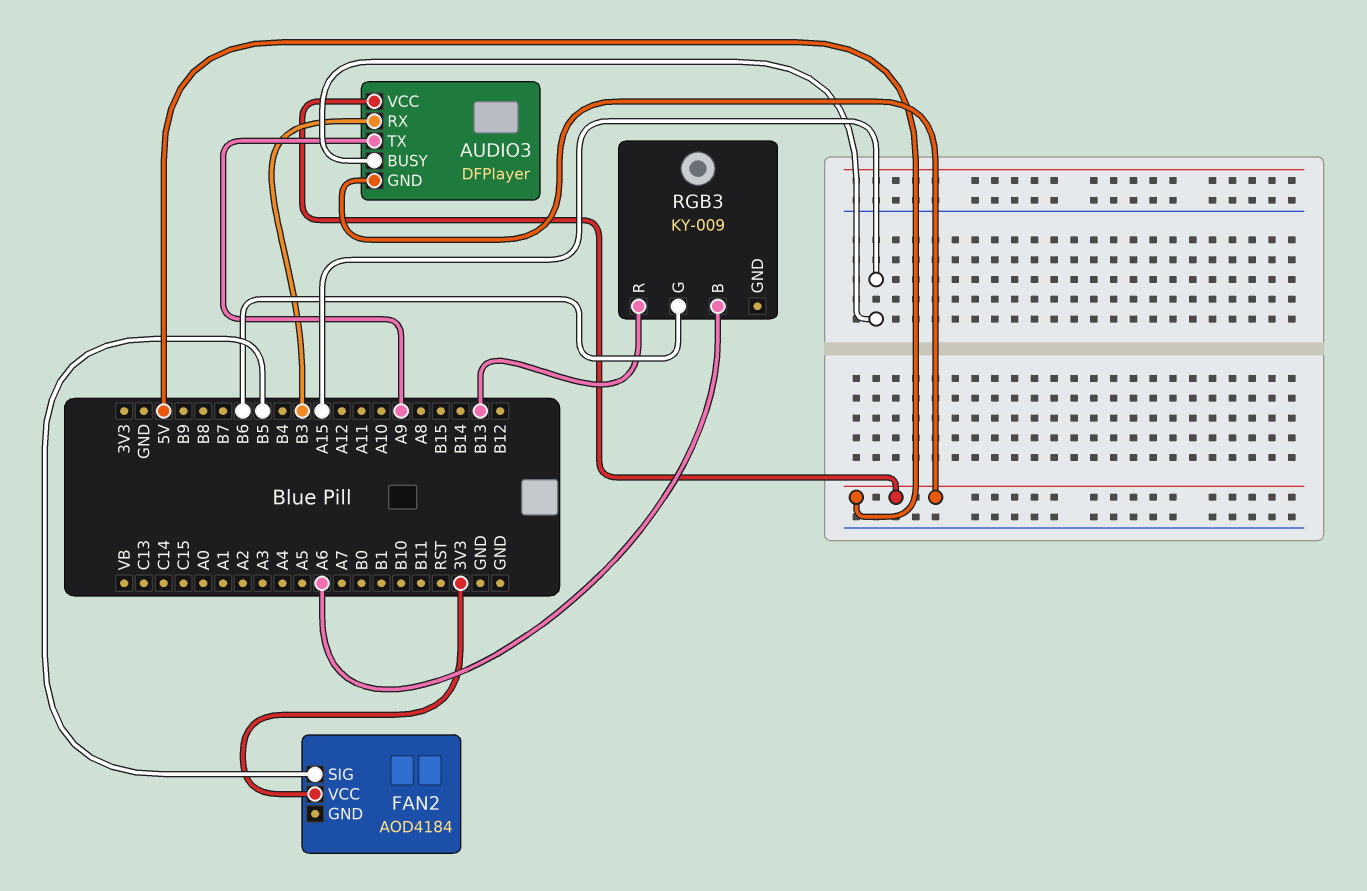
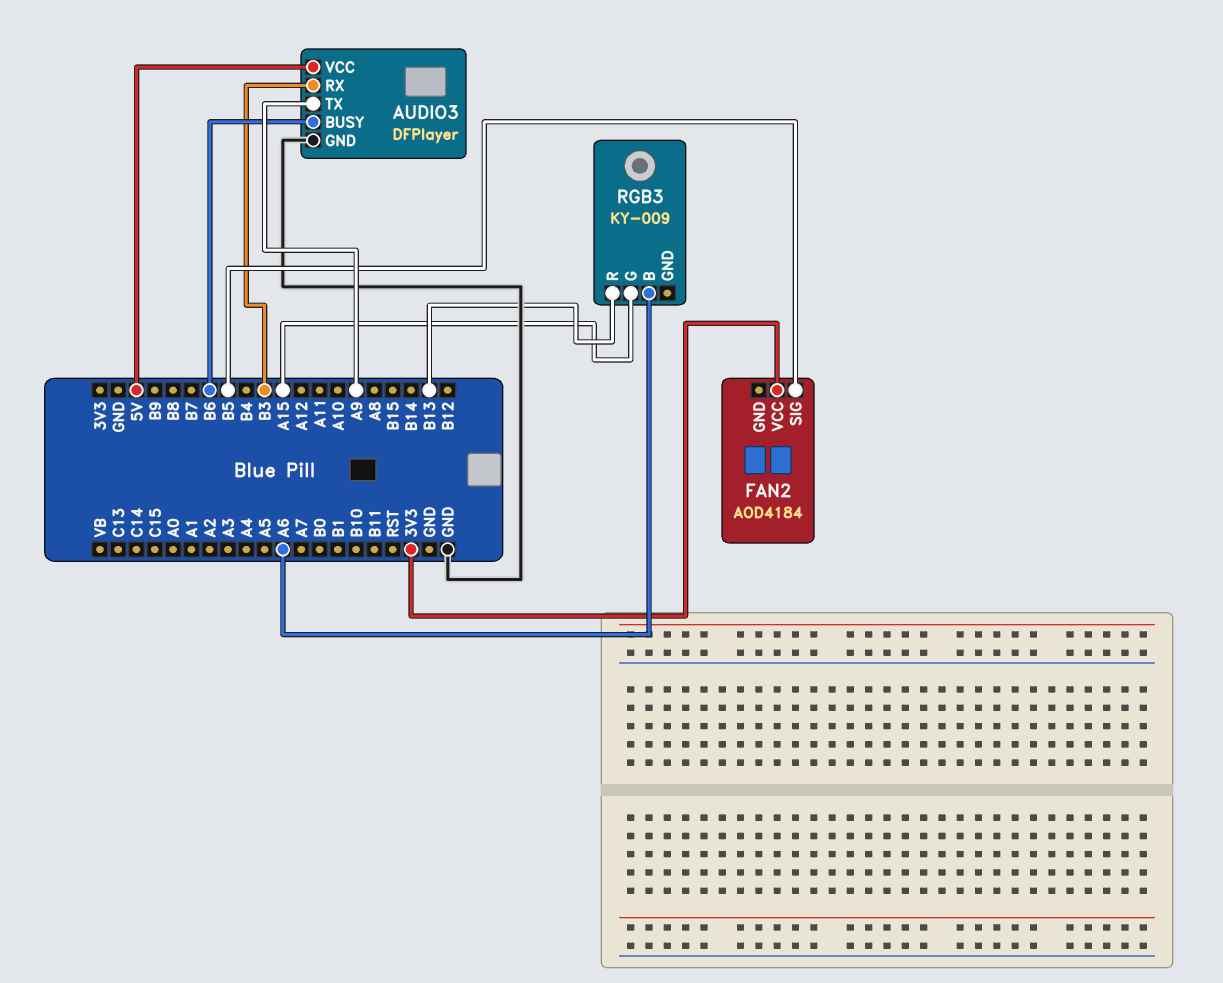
AUDIO3 pin BUSY: A15 -> B6
AUDIO3 pin GND: 5V -> GND
RGB3 pin G: B6 -> A15

